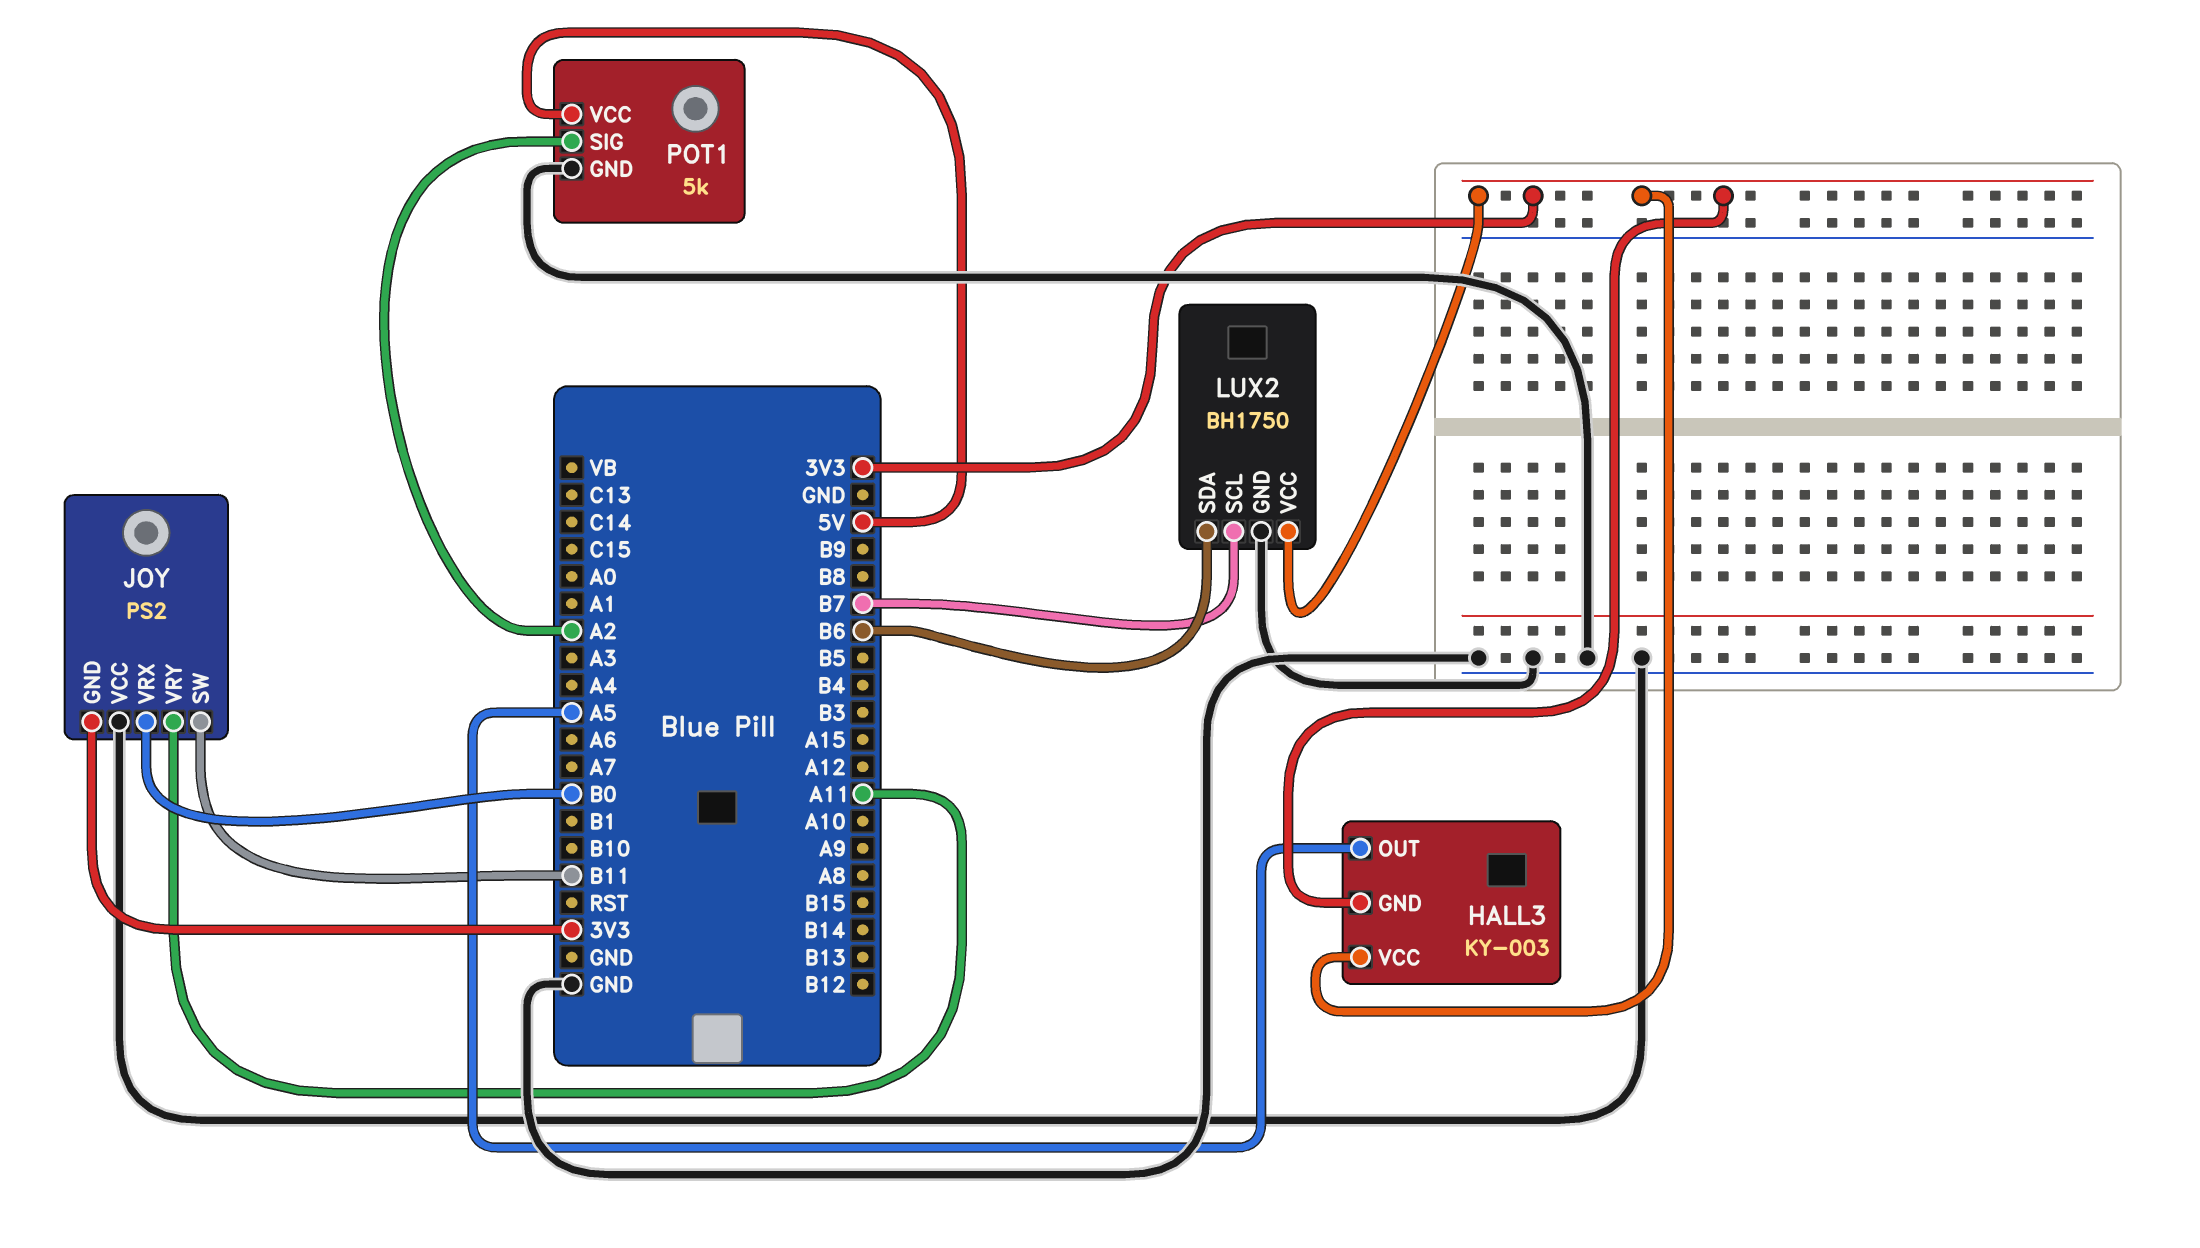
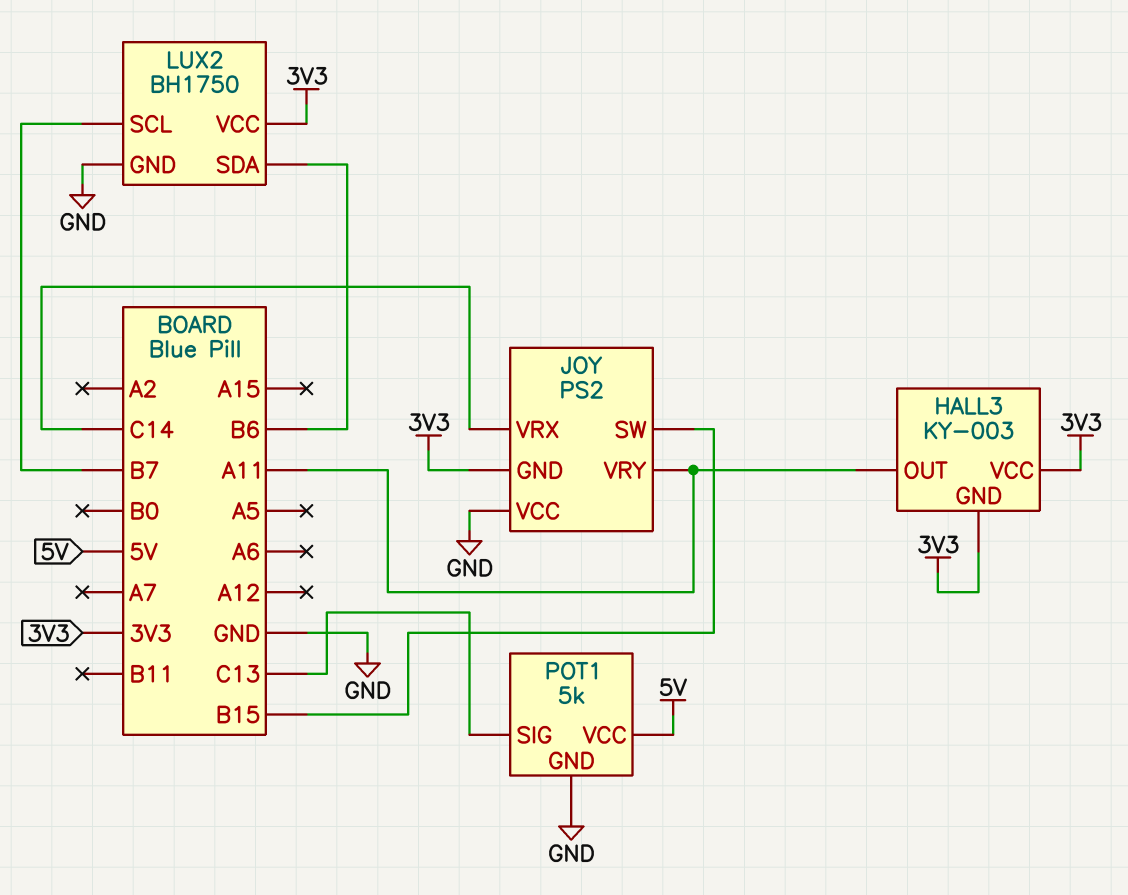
HALL3 pin OUT: A5 -> A11
JOY pin SW: B11 -> B15
JOY pin VRX: B0 -> C14
POT1 pin SIG: A2 -> C13

